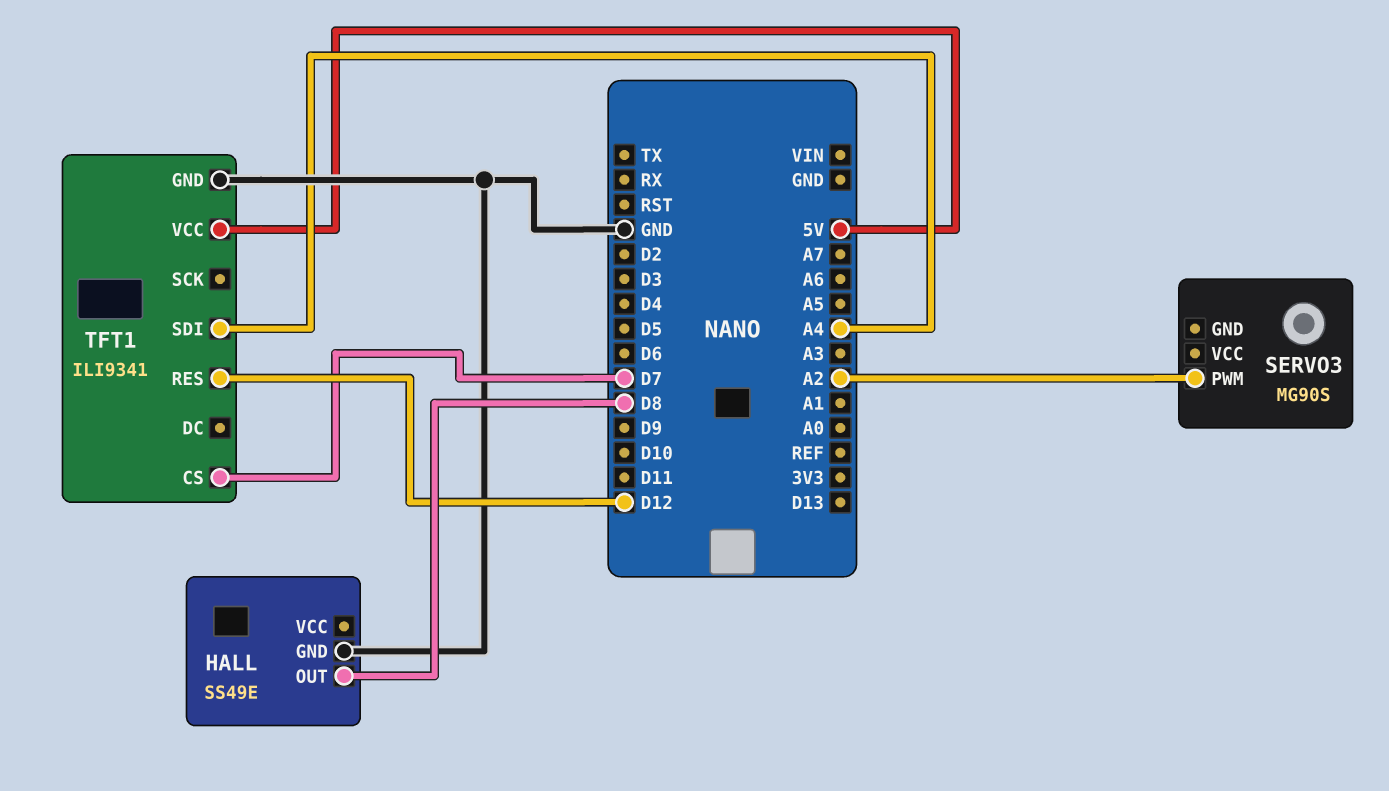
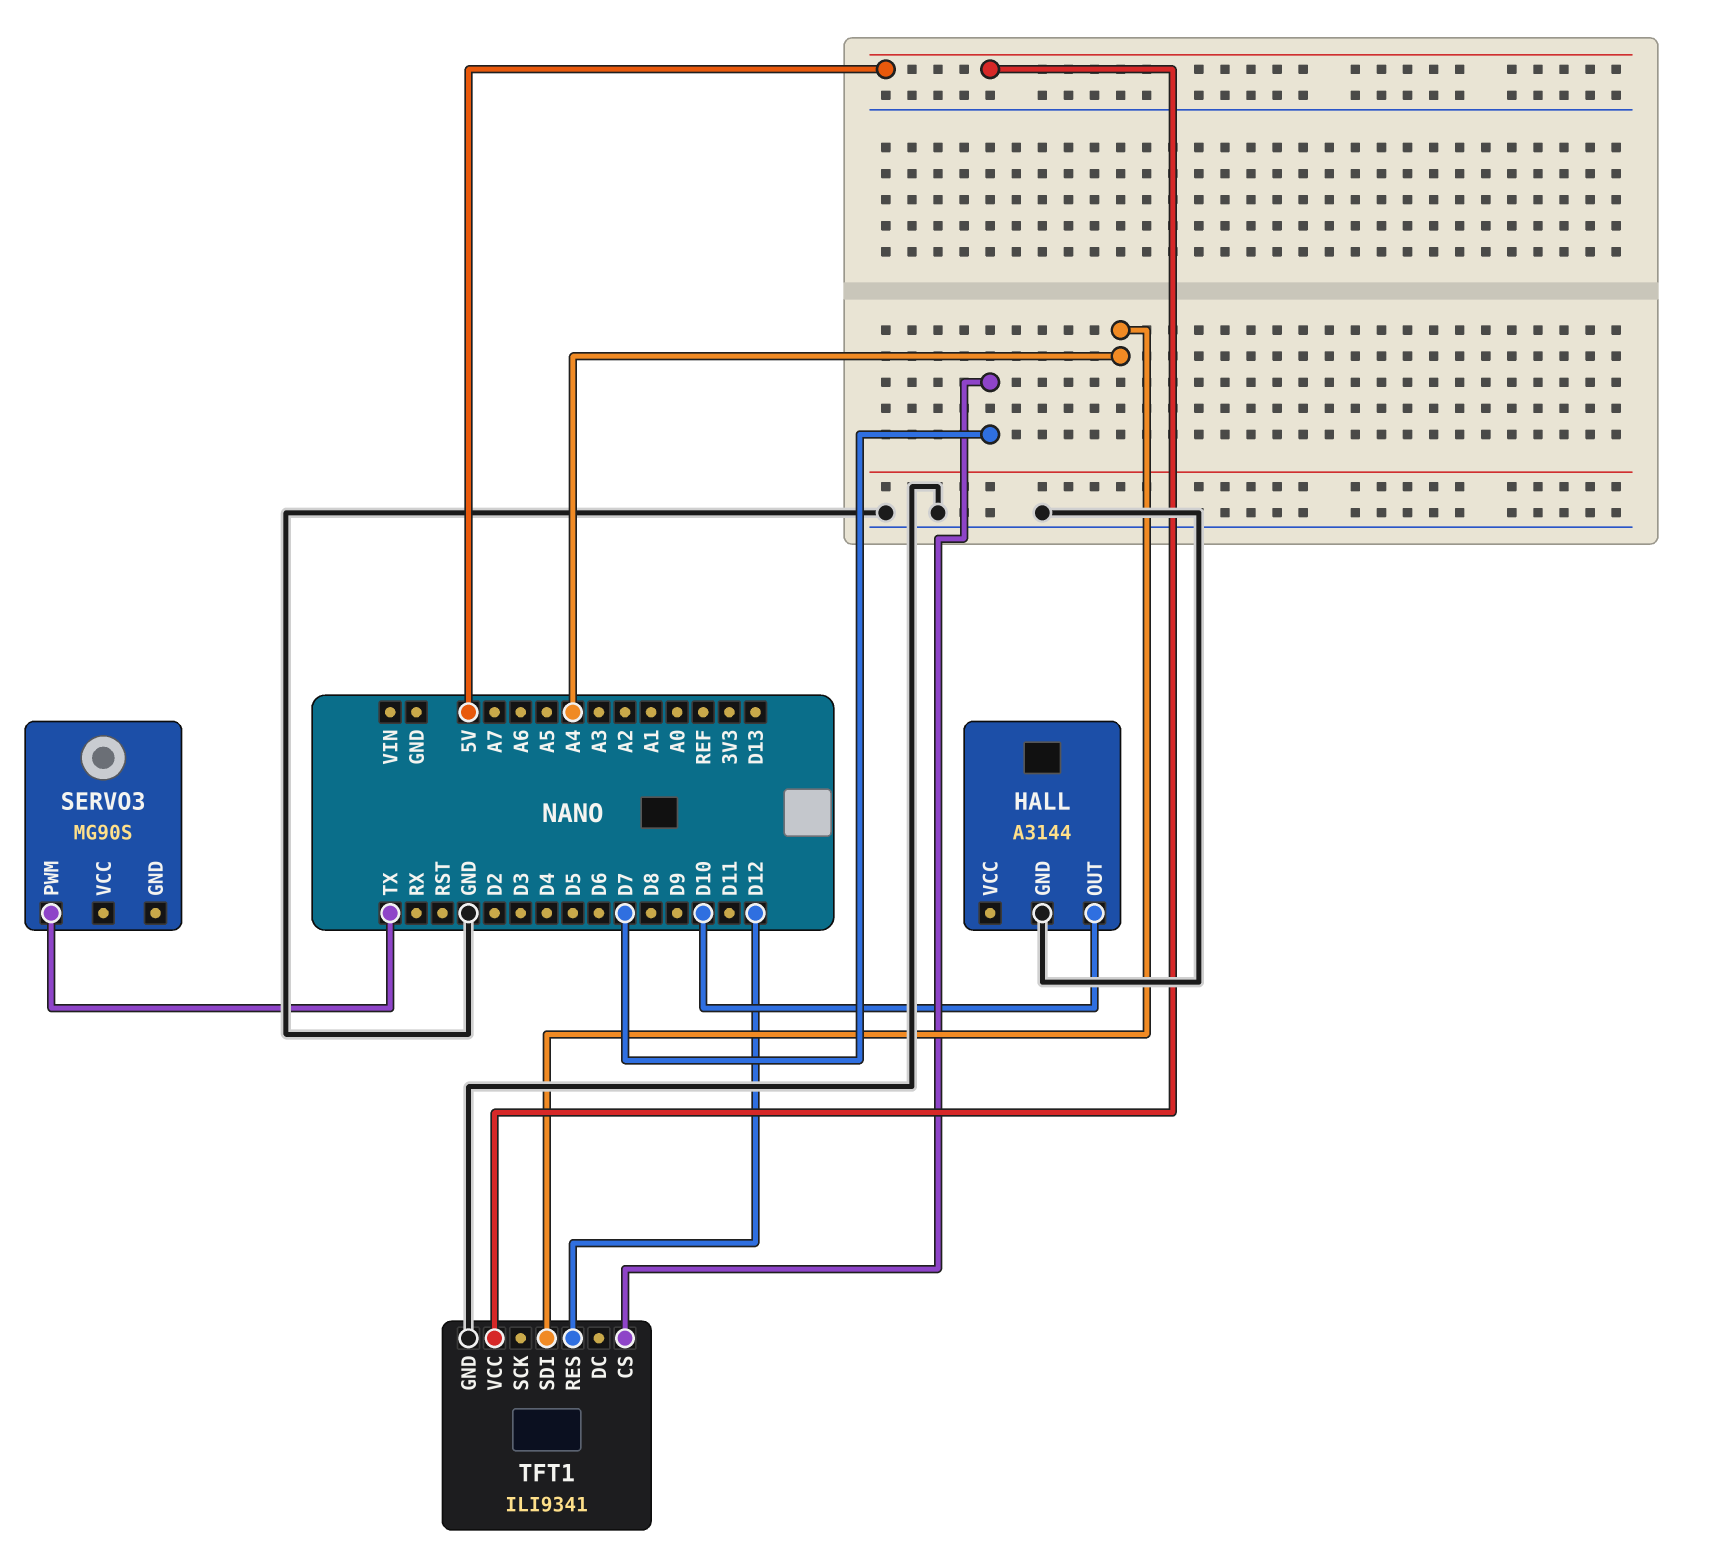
HALL: SS49E -> A3144
HALL pin OUT: D8 -> D10
SERVO3 pin PWM: A2 -> TX

